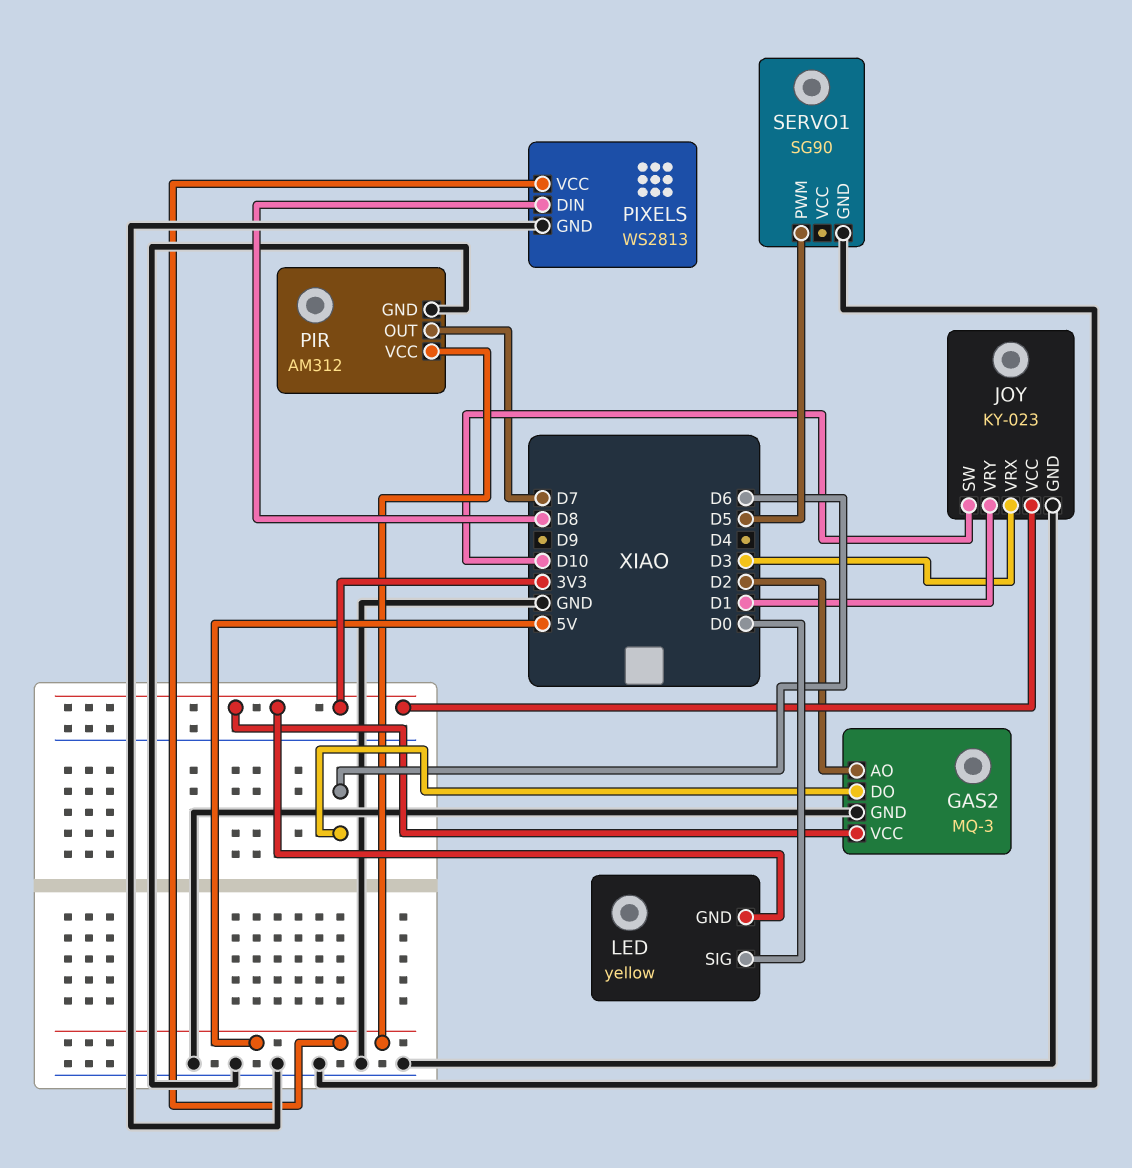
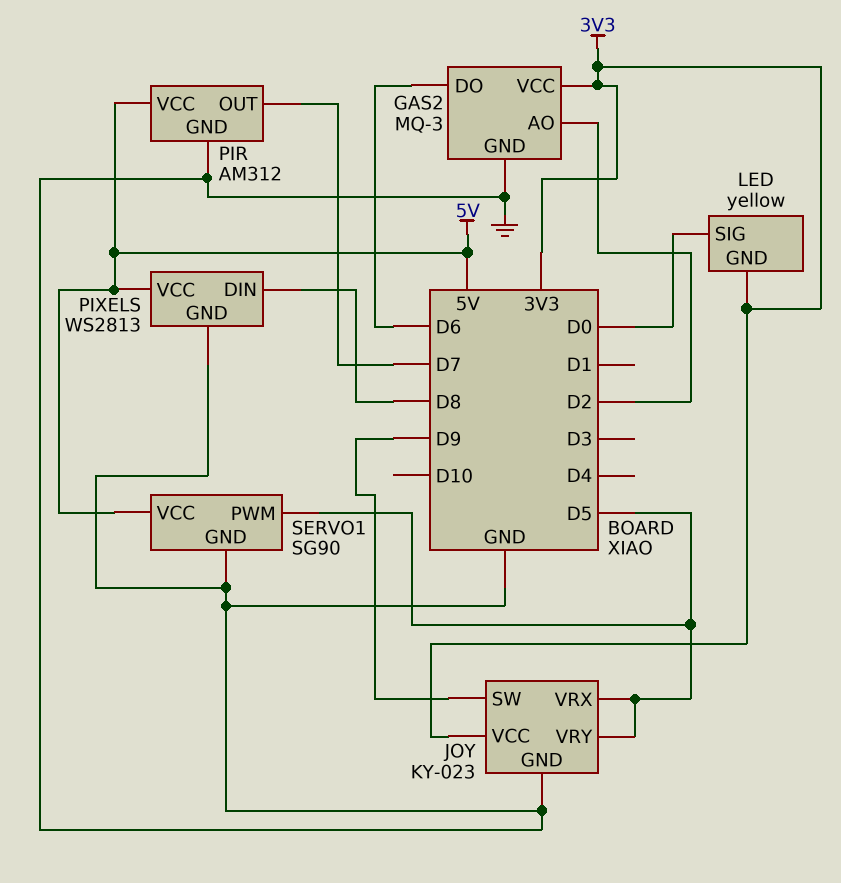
JOY pin SW: D10 -> D9
JOY pin VRX: D3 -> D5
JOY pin VRY: D1 -> D5
SERVO1 pin VCC: none -> 5V

